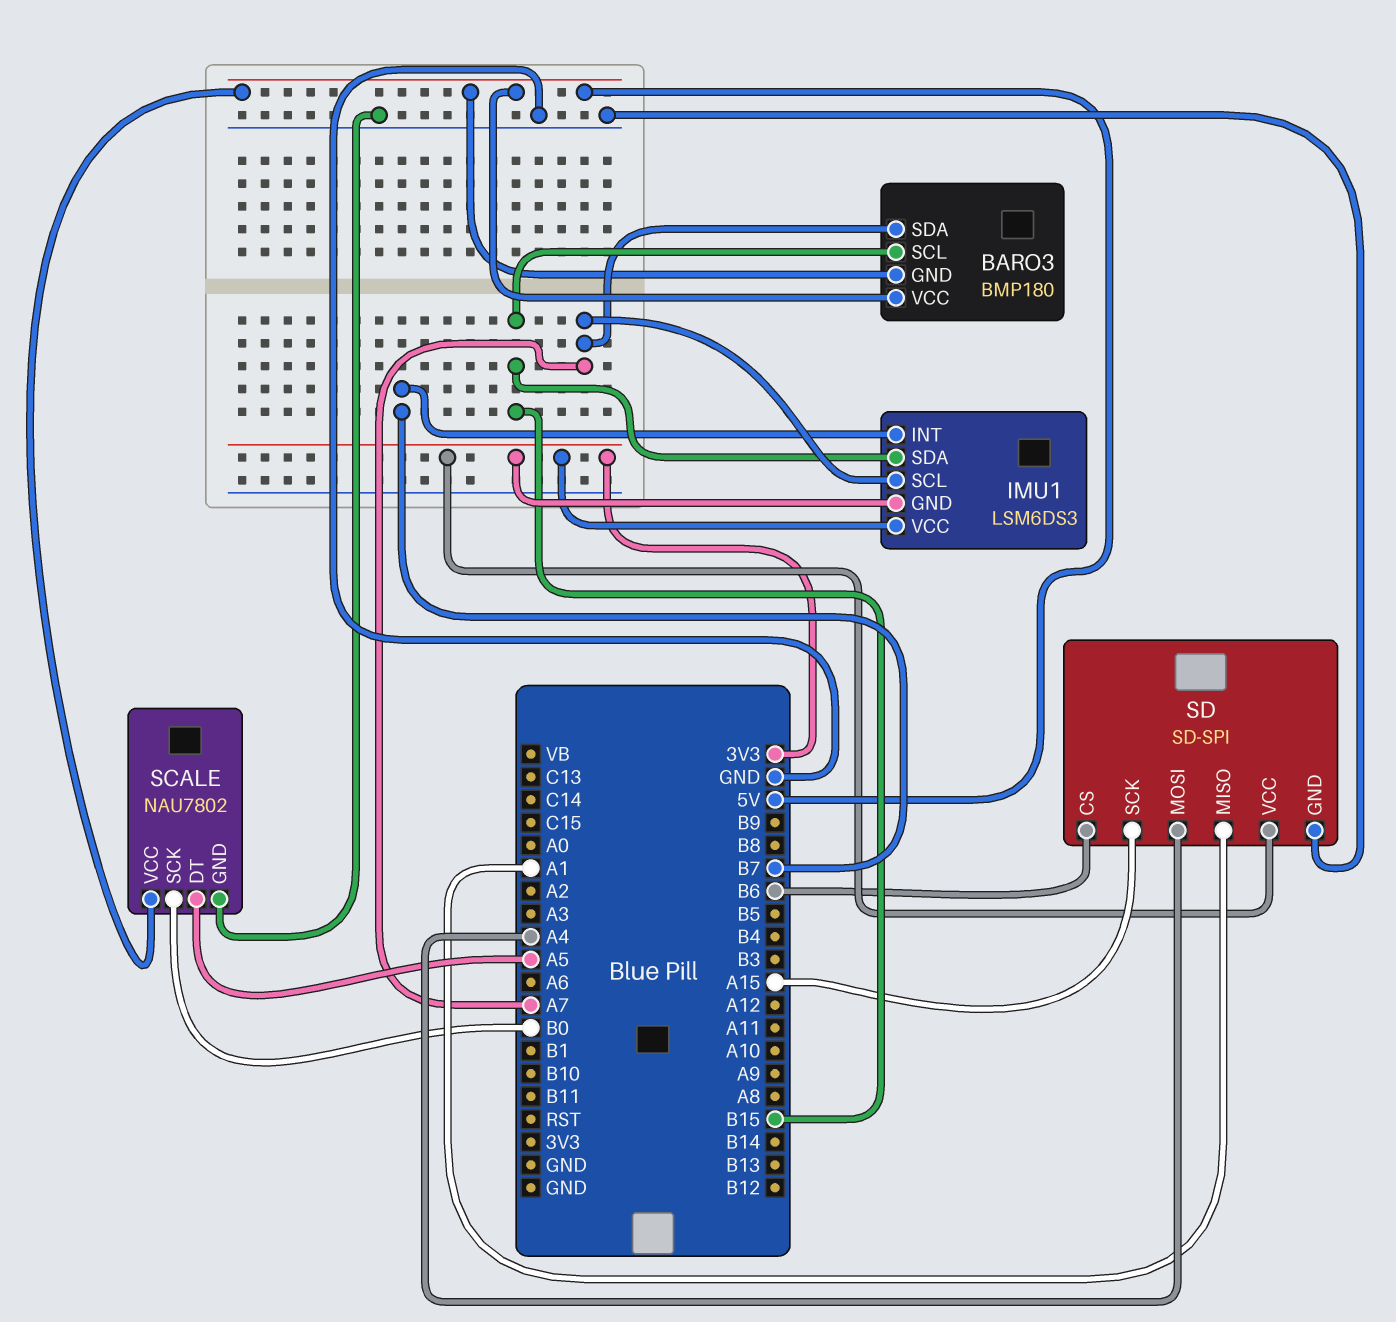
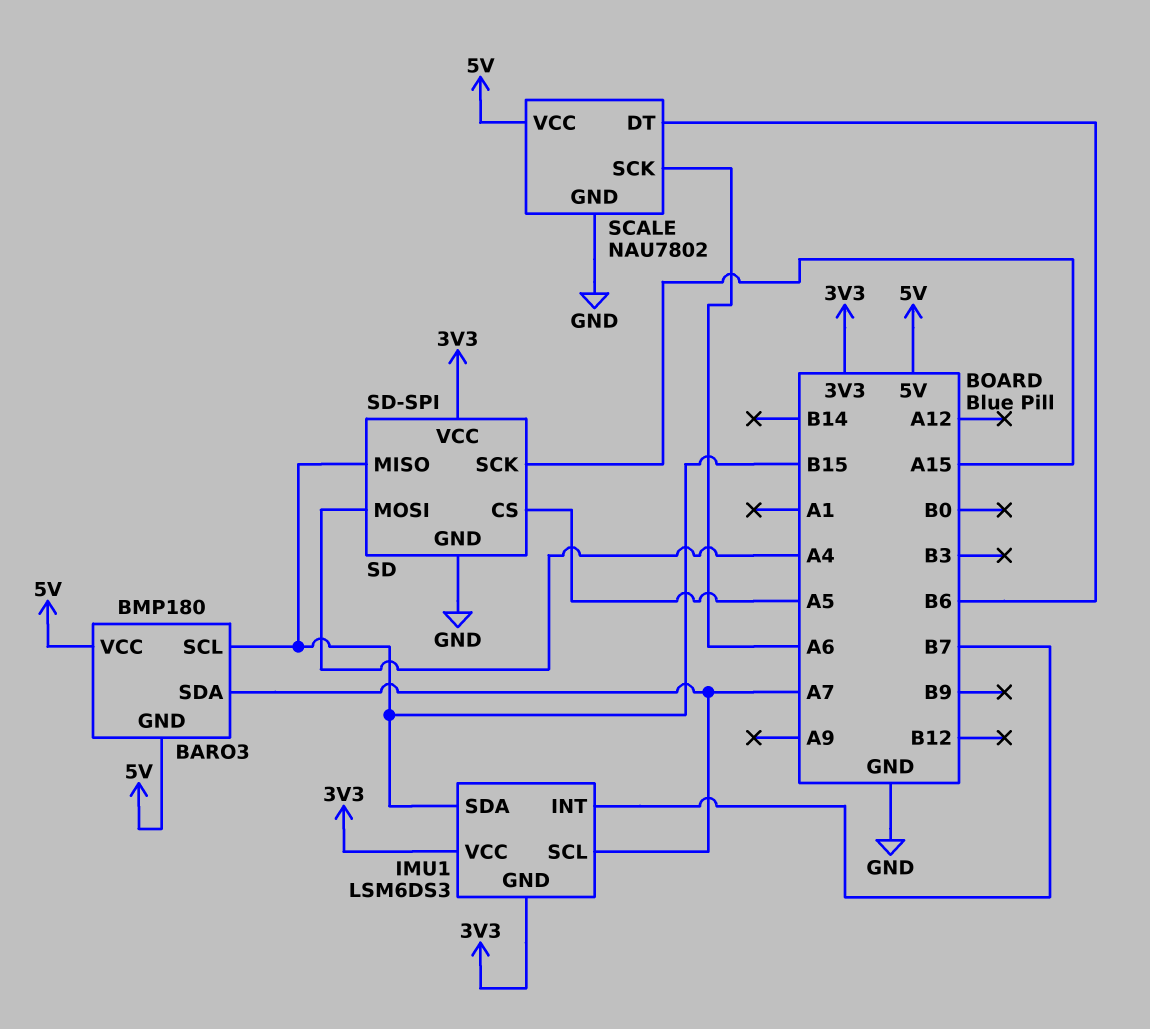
SCALE pin DT: A5 -> B6
SCALE pin SCK: B0 -> A6
SD pin CS: B6 -> A5
SD pin MISO: A1 -> B15

